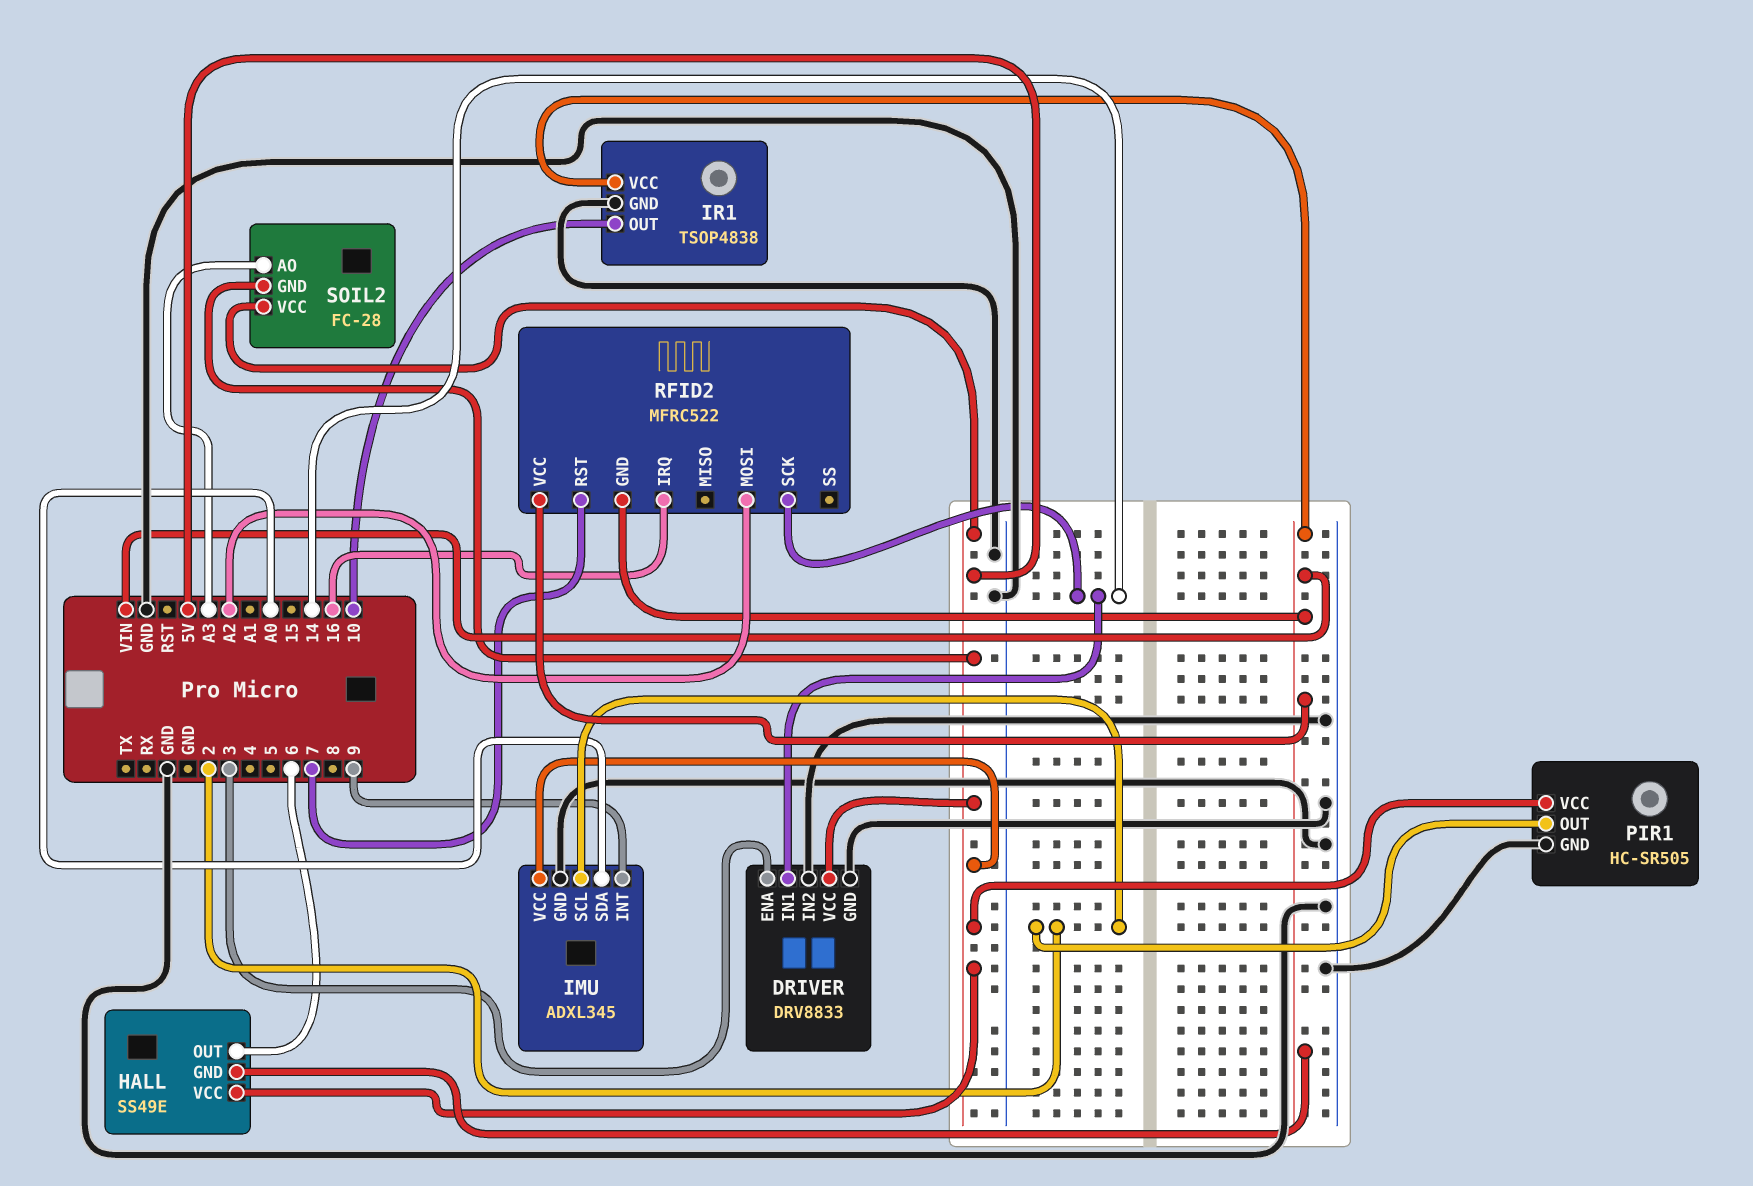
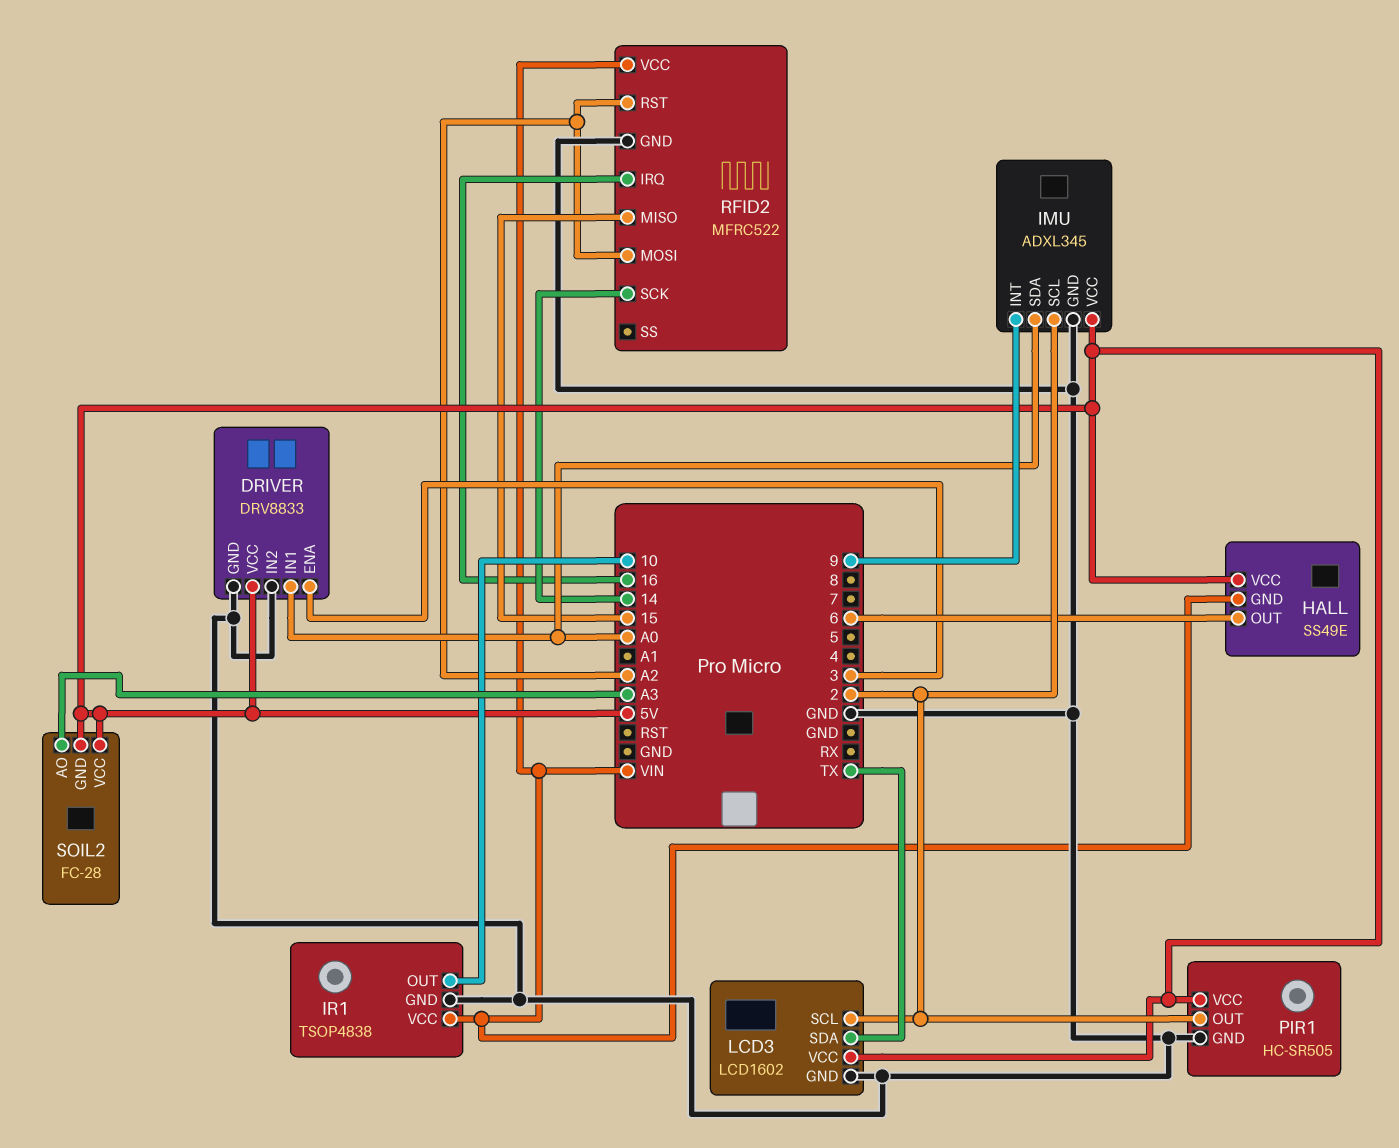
DRIVER pin IN1: 14 -> A0
LCD3: none -> LCD1602
LCD3 pin GND: none -> GND
LCD3 pin SCL: none -> 2
LCD3 pin SDA: none -> TX
LCD3 pin VCC: none -> 5V
RFID2 pin GND: VIN -> GND
RFID2 pin MISO: none -> 15
RFID2 pin RST: 7 -> A2

